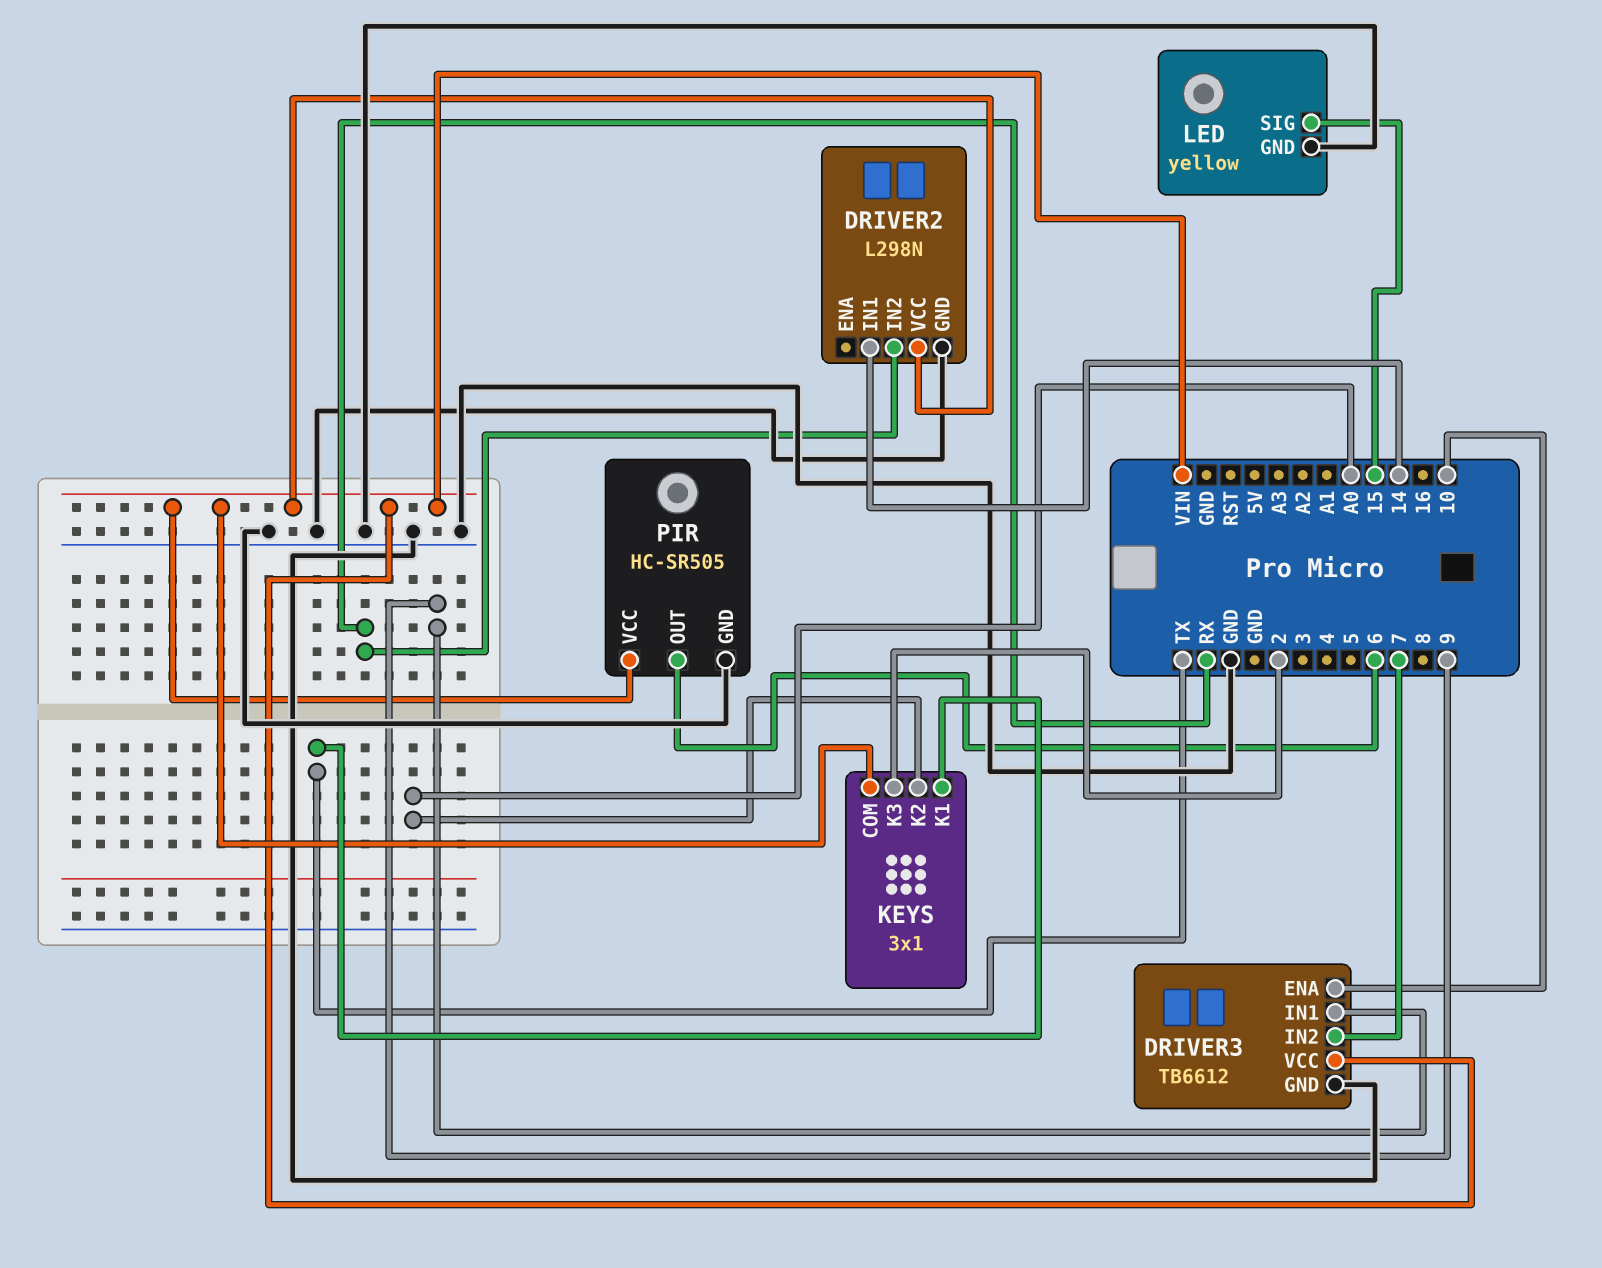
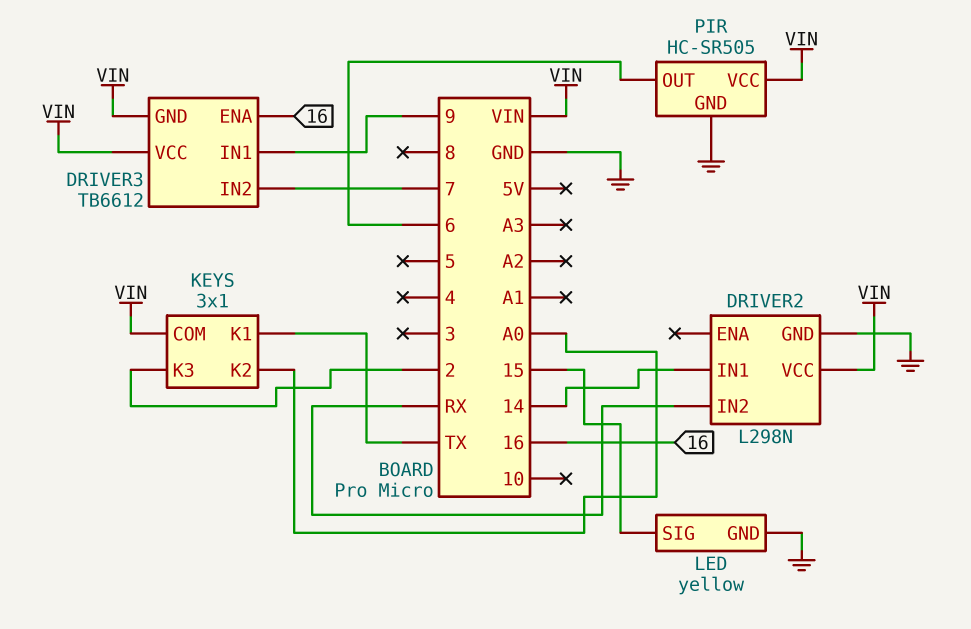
DRIVER3 pin ENA: 10 -> 16
DRIVER3 pin GND: GND -> VIN

